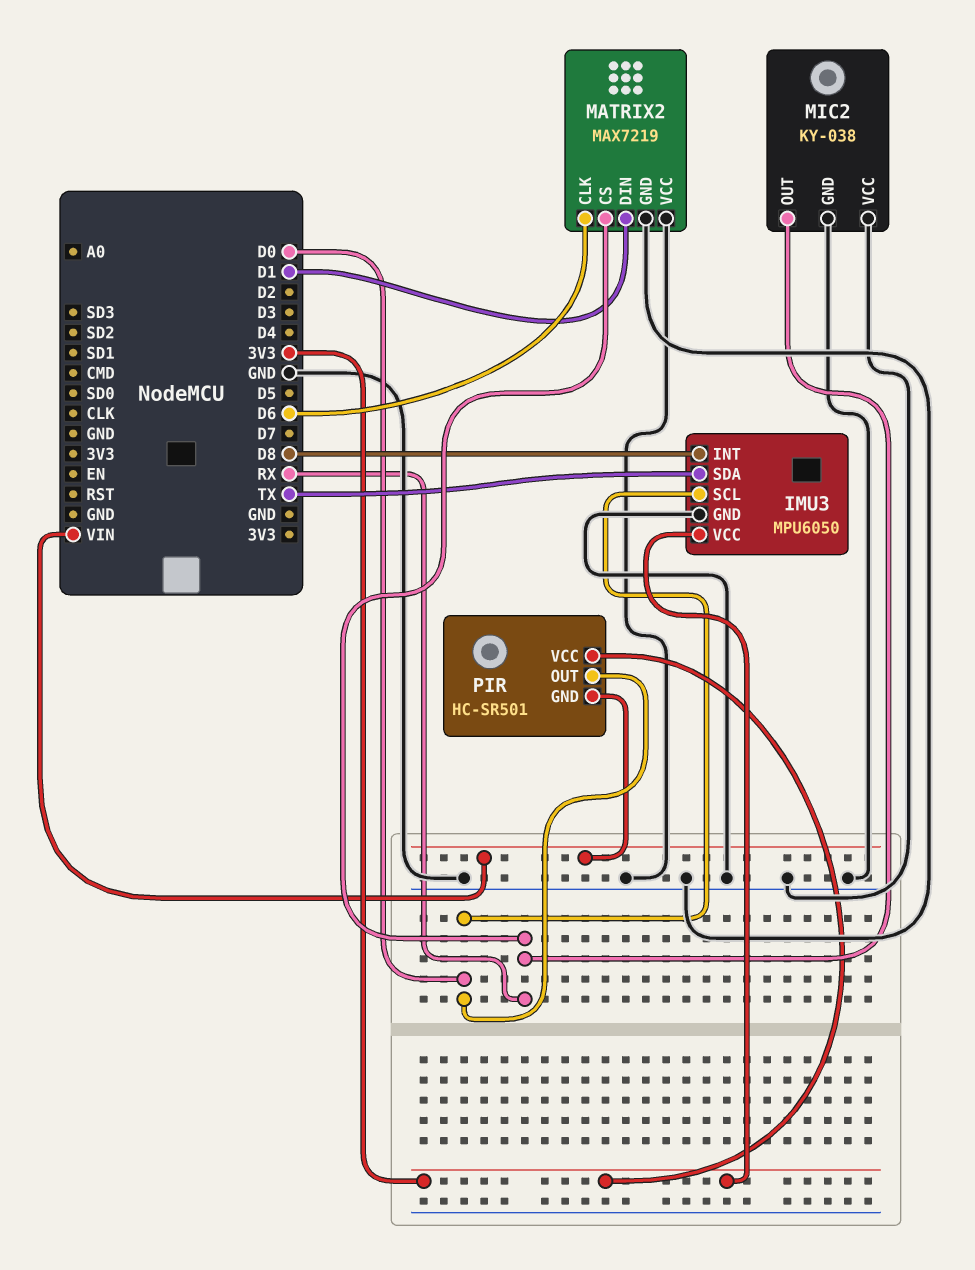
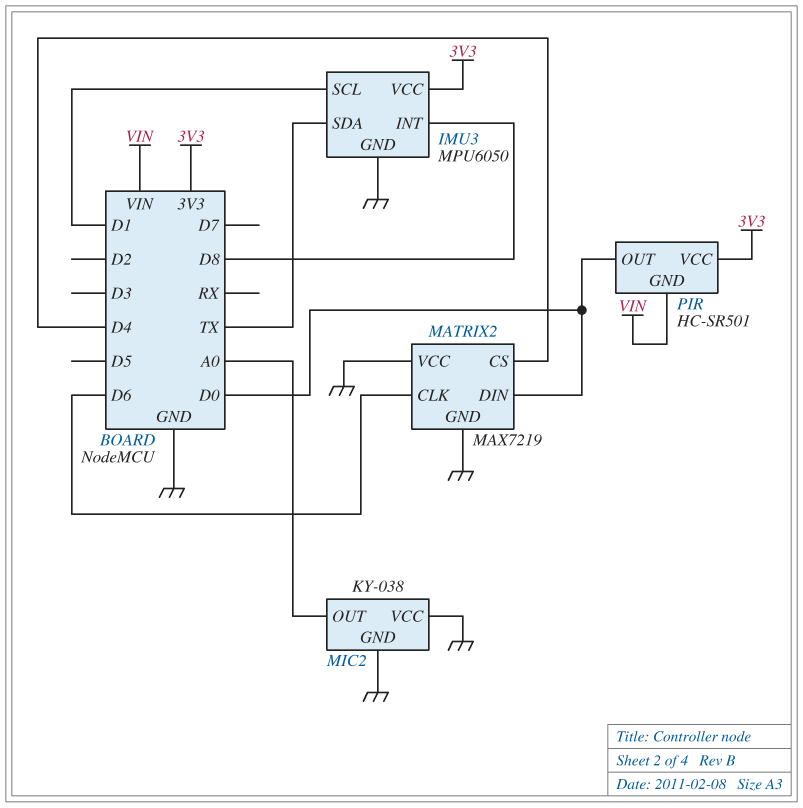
IMU3 pin SCL: D0 -> D1
MATRIX2 pin CS: RX -> D4
MATRIX2 pin DIN: D1 -> D0
MIC2 pin OUT: RX -> A0

